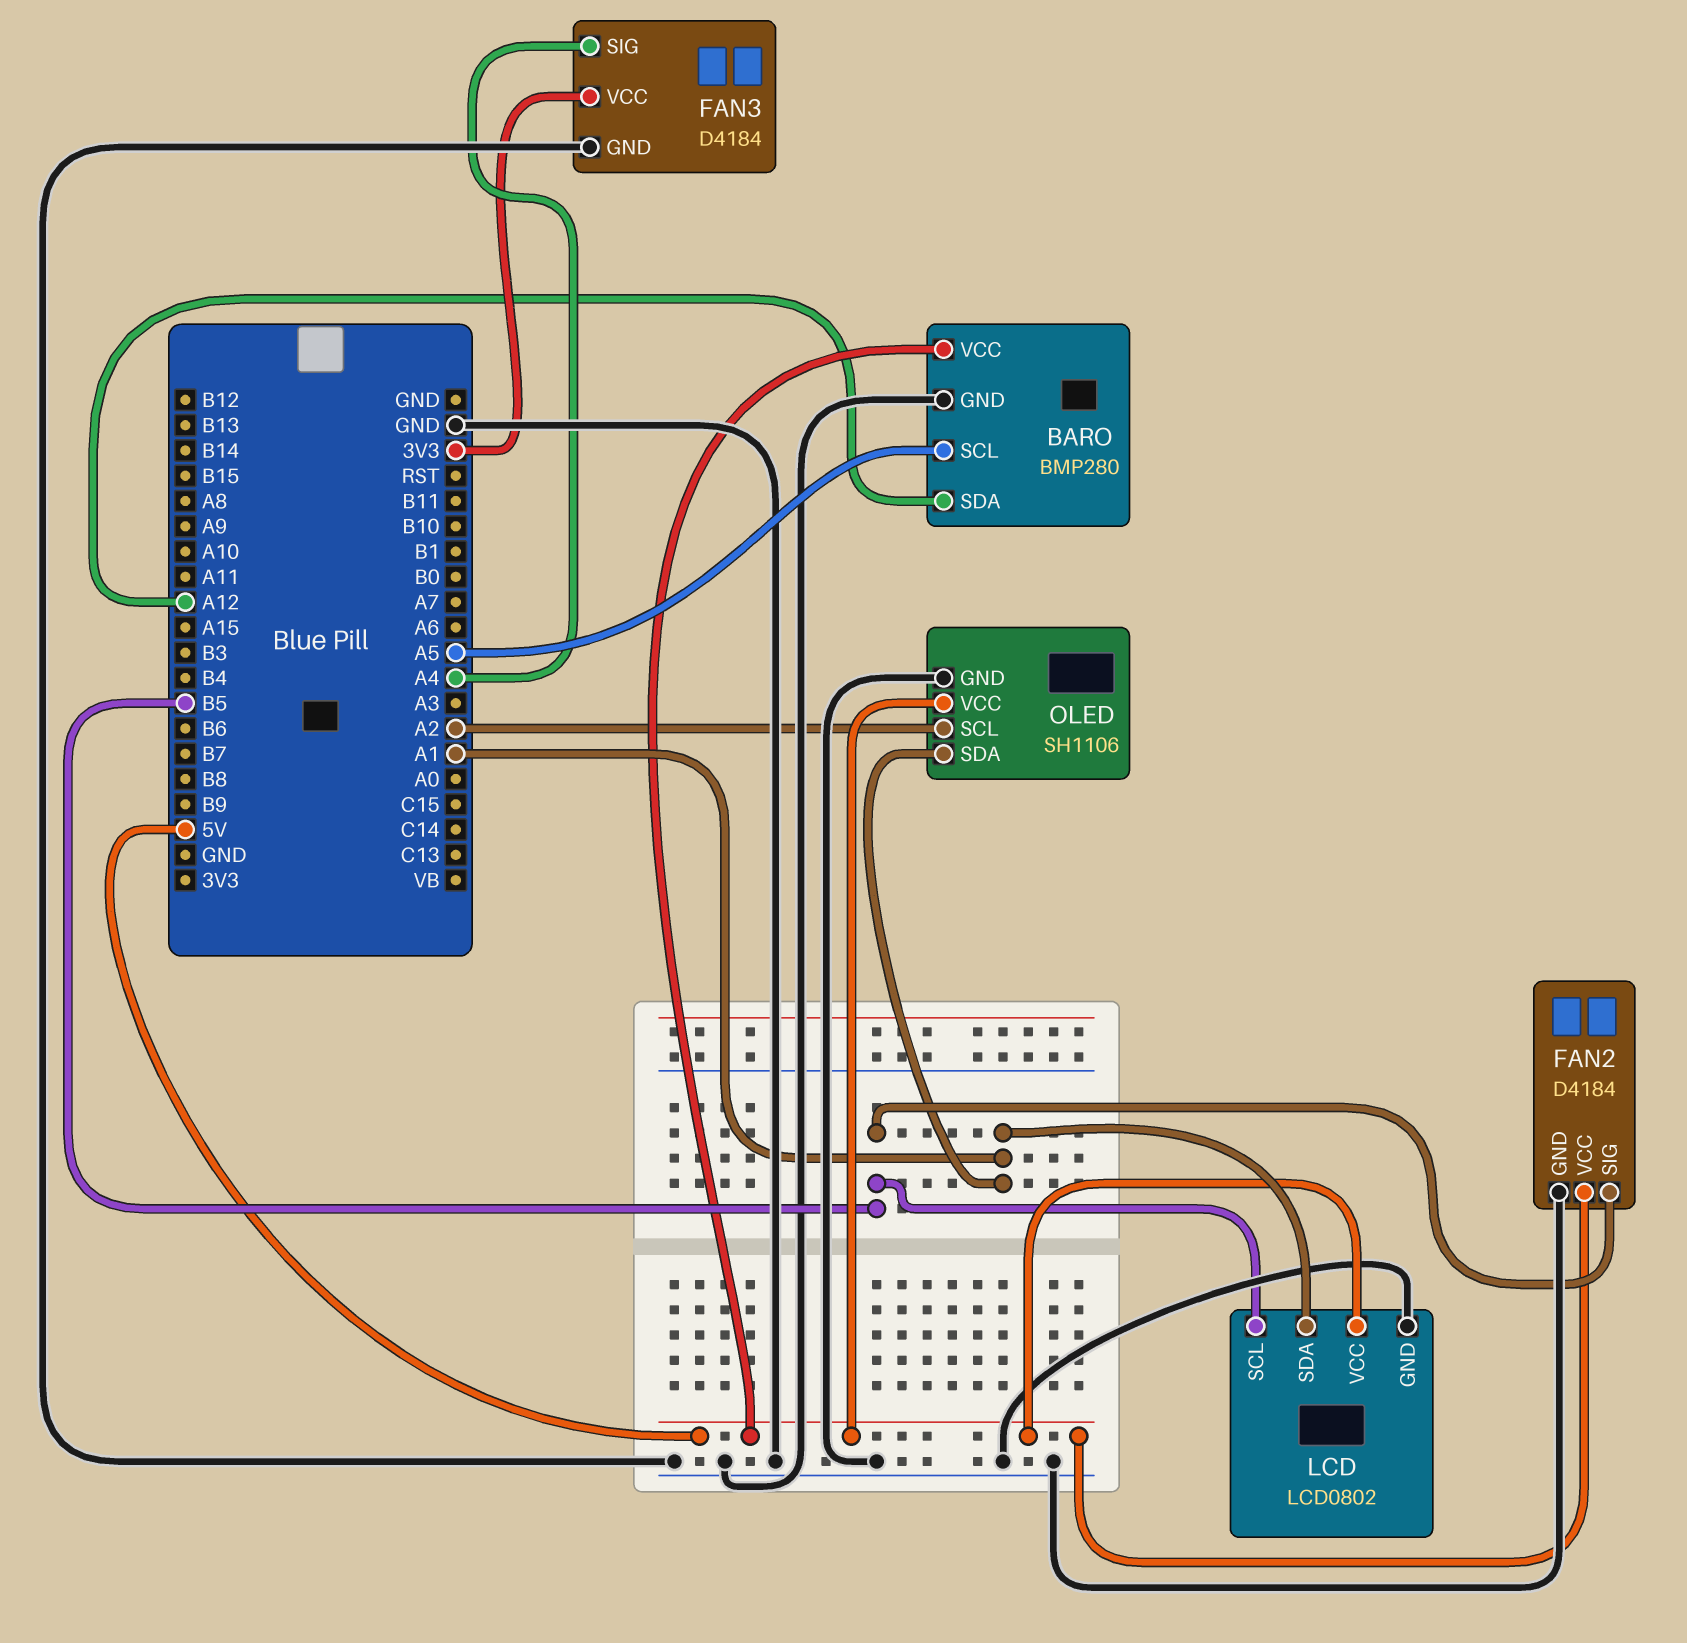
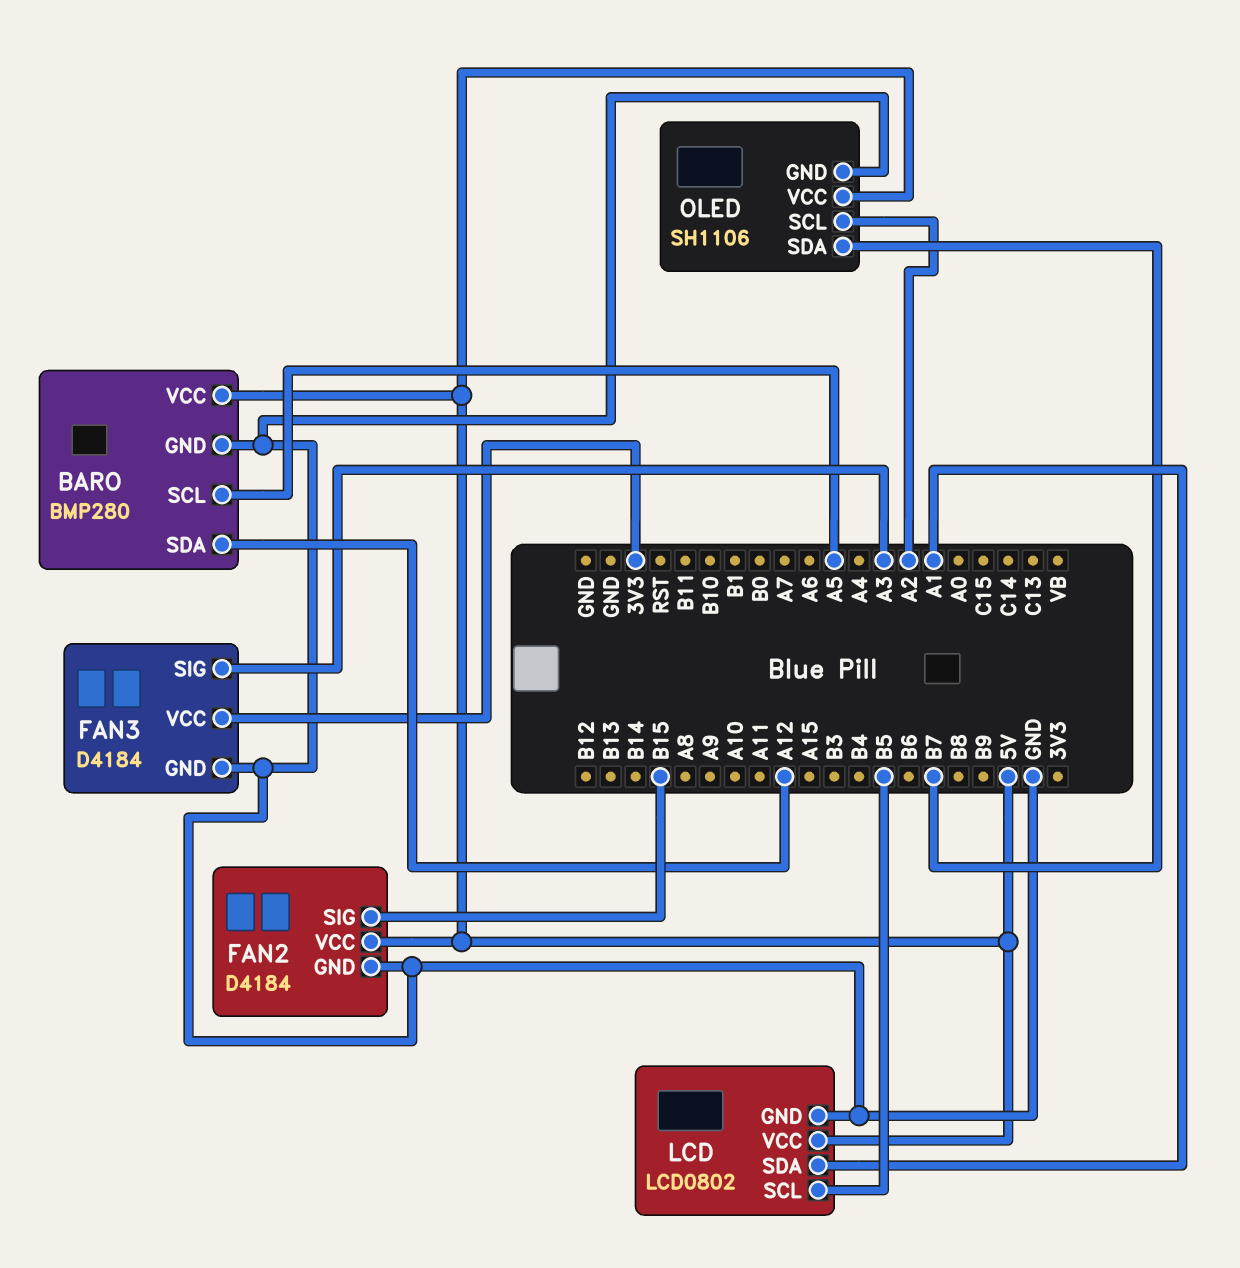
FAN2 pin SIG: B5 -> B15
FAN3 pin SIG: A4 -> A3
OLED pin SDA: A1 -> B7

